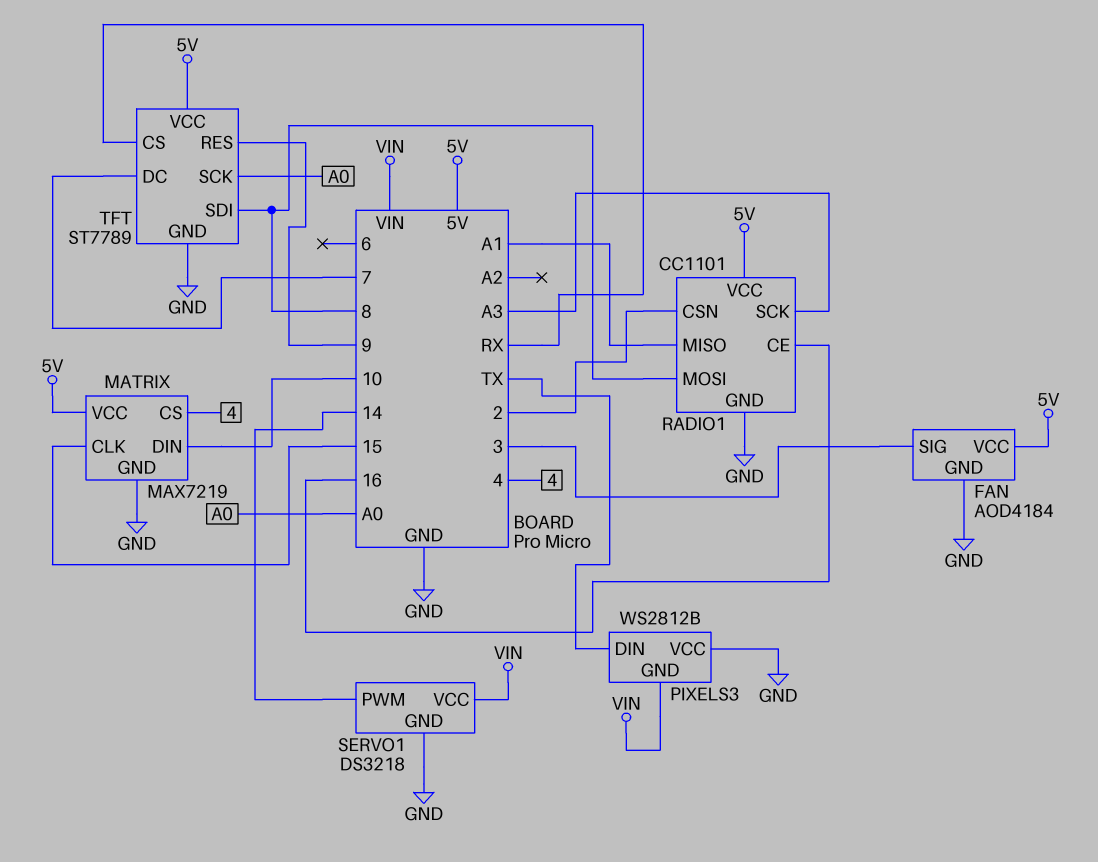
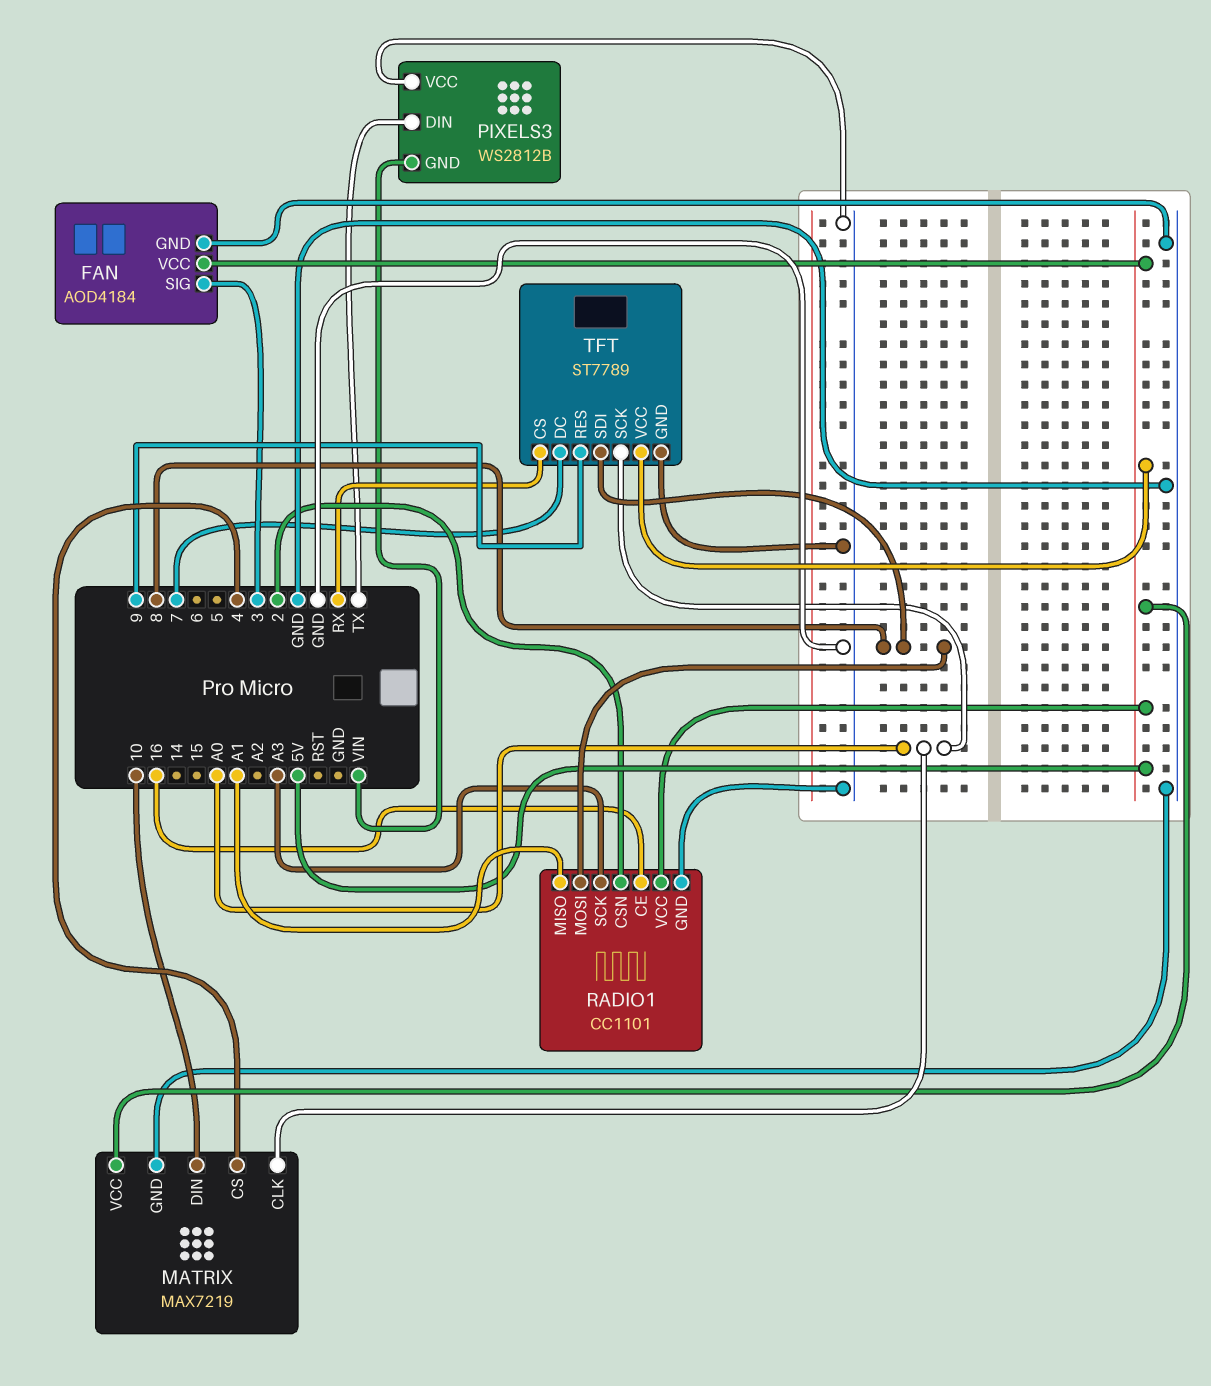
MATRIX pin CLK: 15 -> A0
SERVO1: DS3218 -> none
SERVO1 pin GND: GND -> none
SERVO1 pin PWM: 14 -> none
SERVO1 pin VCC: VIN -> none

